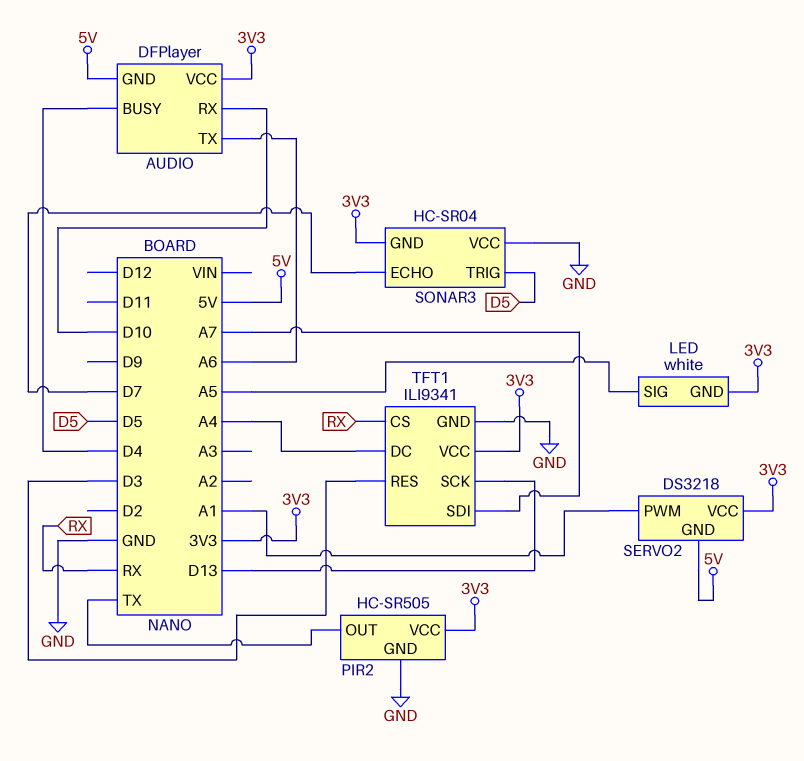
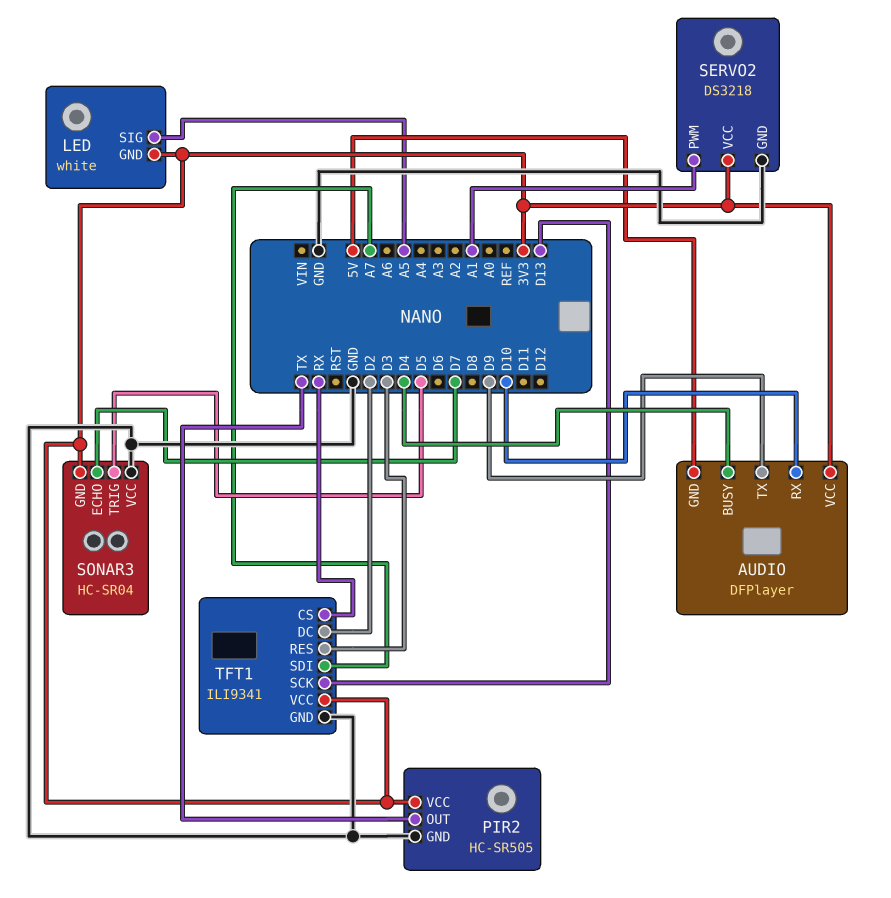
AUDIO pin TX: A6 -> D9
SERVO2 pin GND: 5V -> GND
TFT1 pin DC: A4 -> D2

